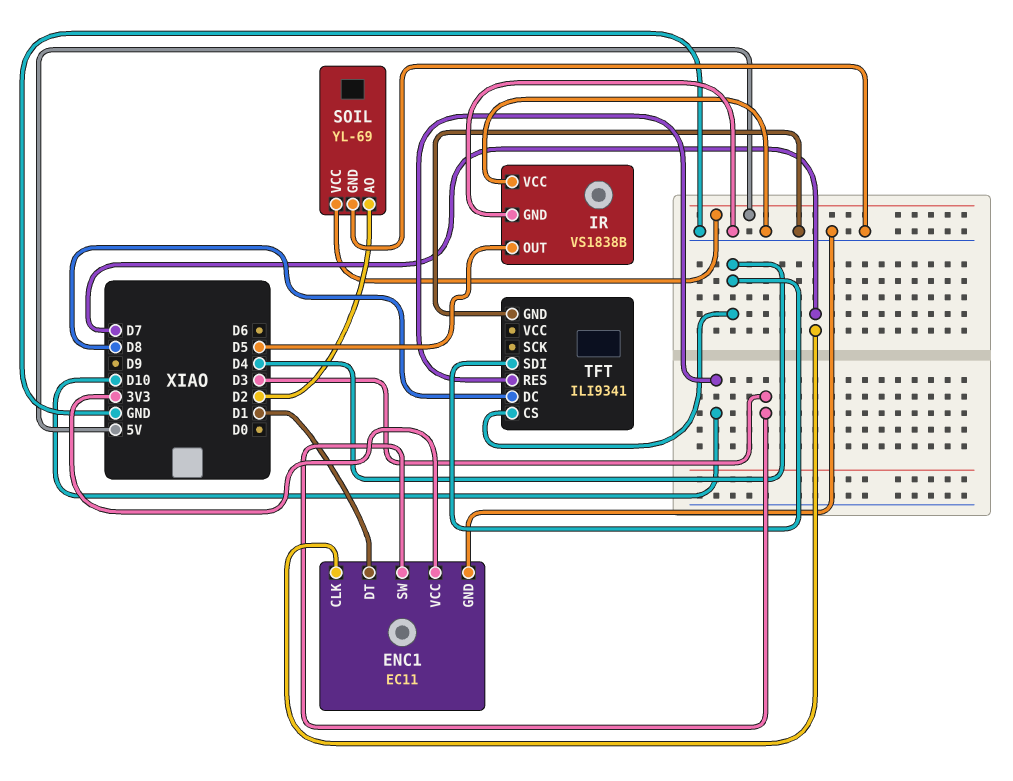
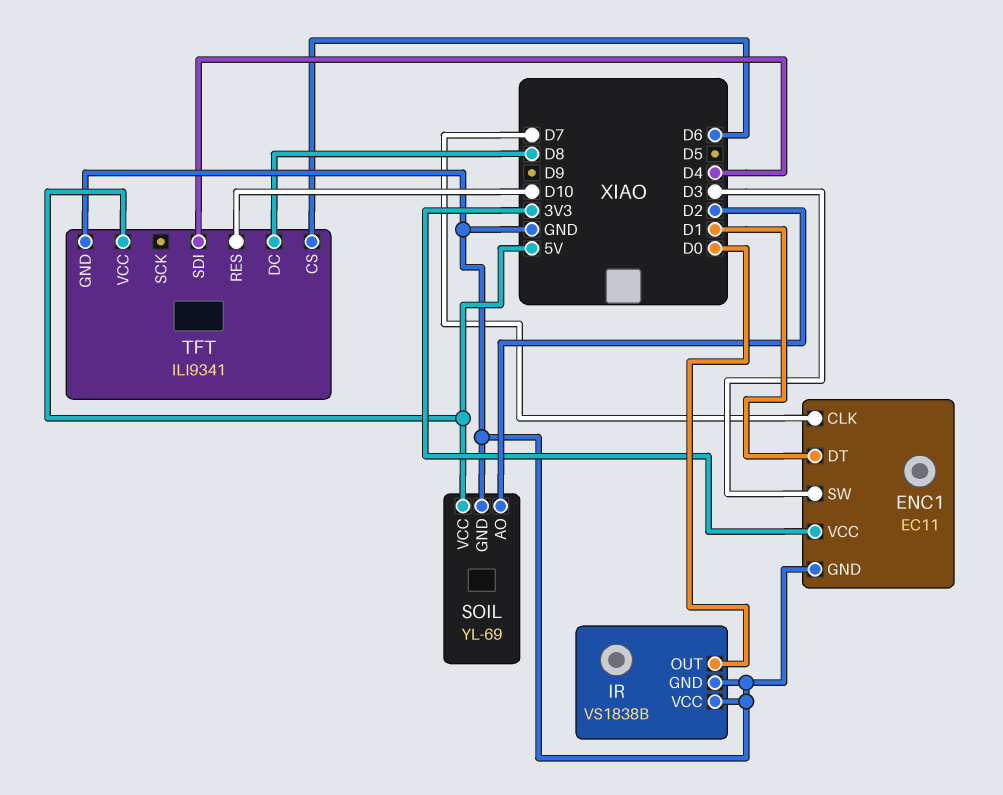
IR pin OUT: D5 -> D0
TFT pin CS: D4 -> D6
TFT pin VCC: none -> 5V

